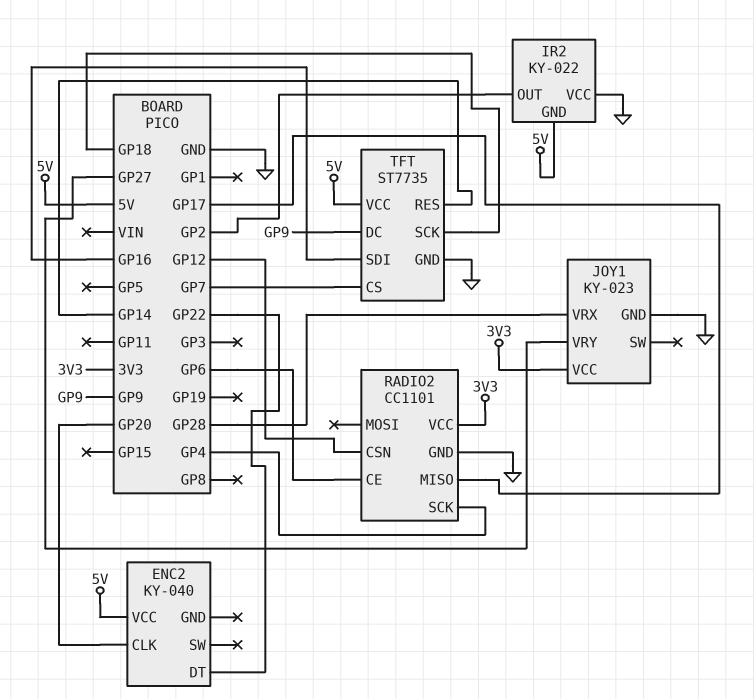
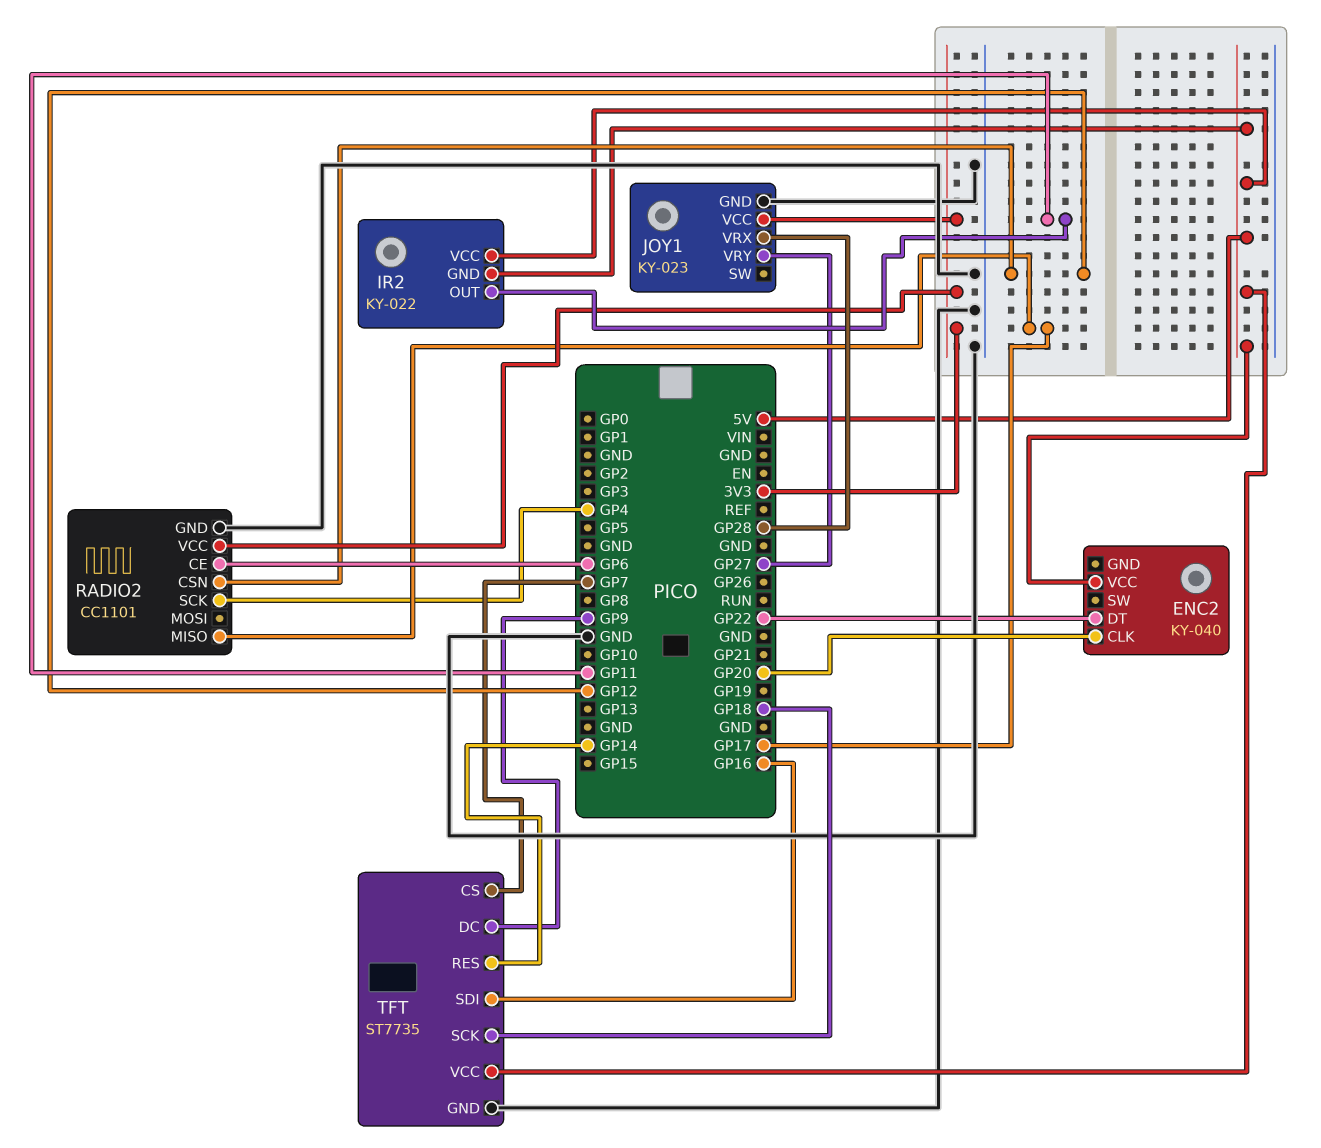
IR2 pin OUT: GP2 -> GP11
IR2 pin VCC: GND -> 5V

